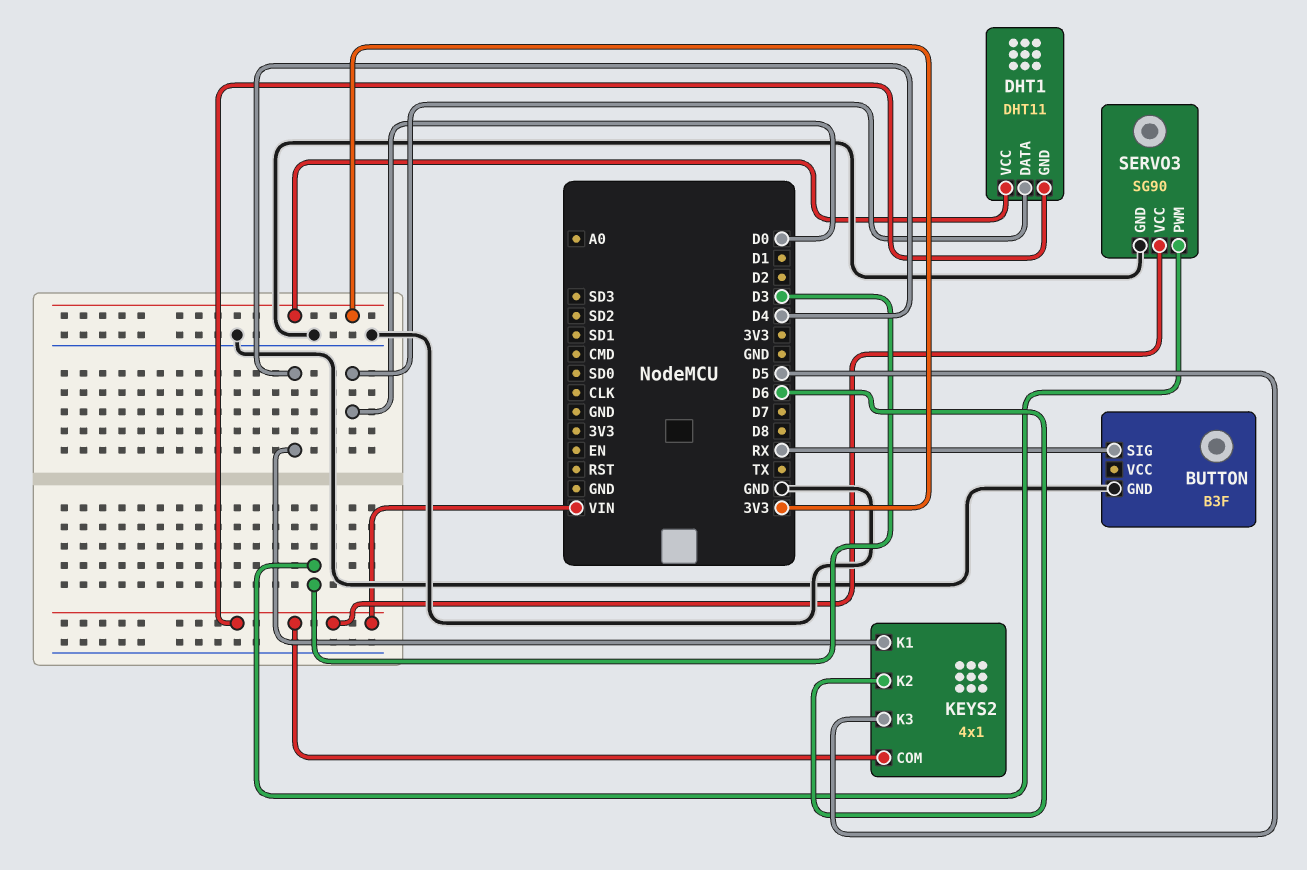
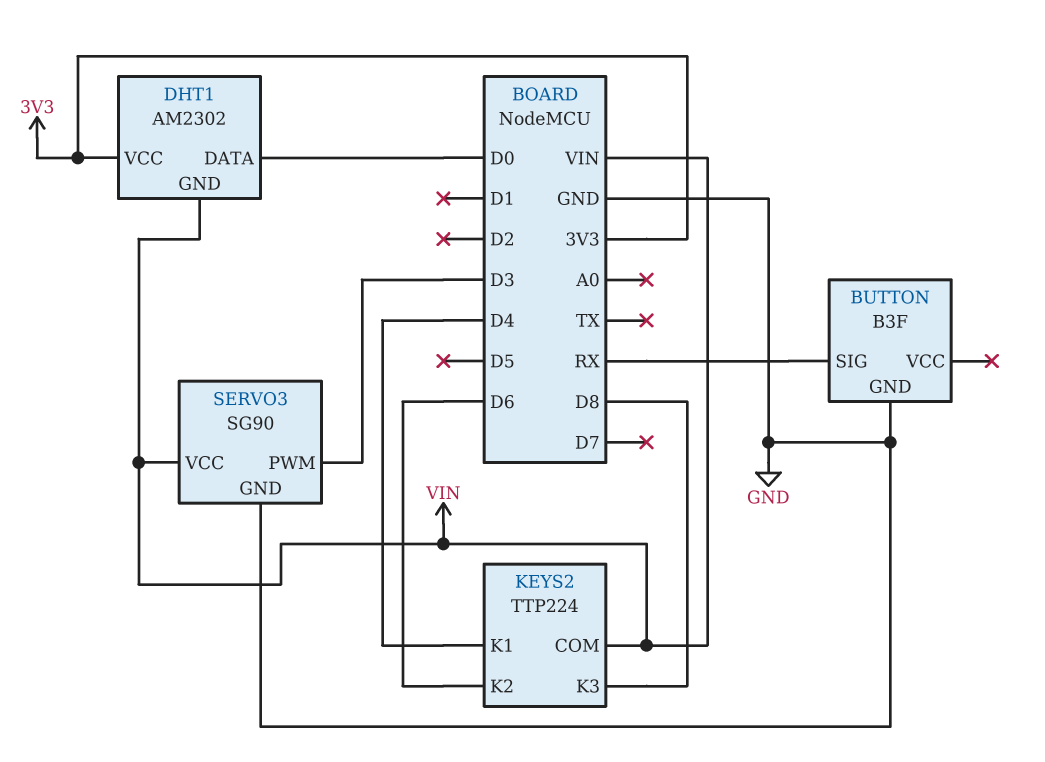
DHT1: DHT11 -> AM2302
KEYS2: 4x1 -> TTP224
KEYS2 pin K3: D5 -> D8

